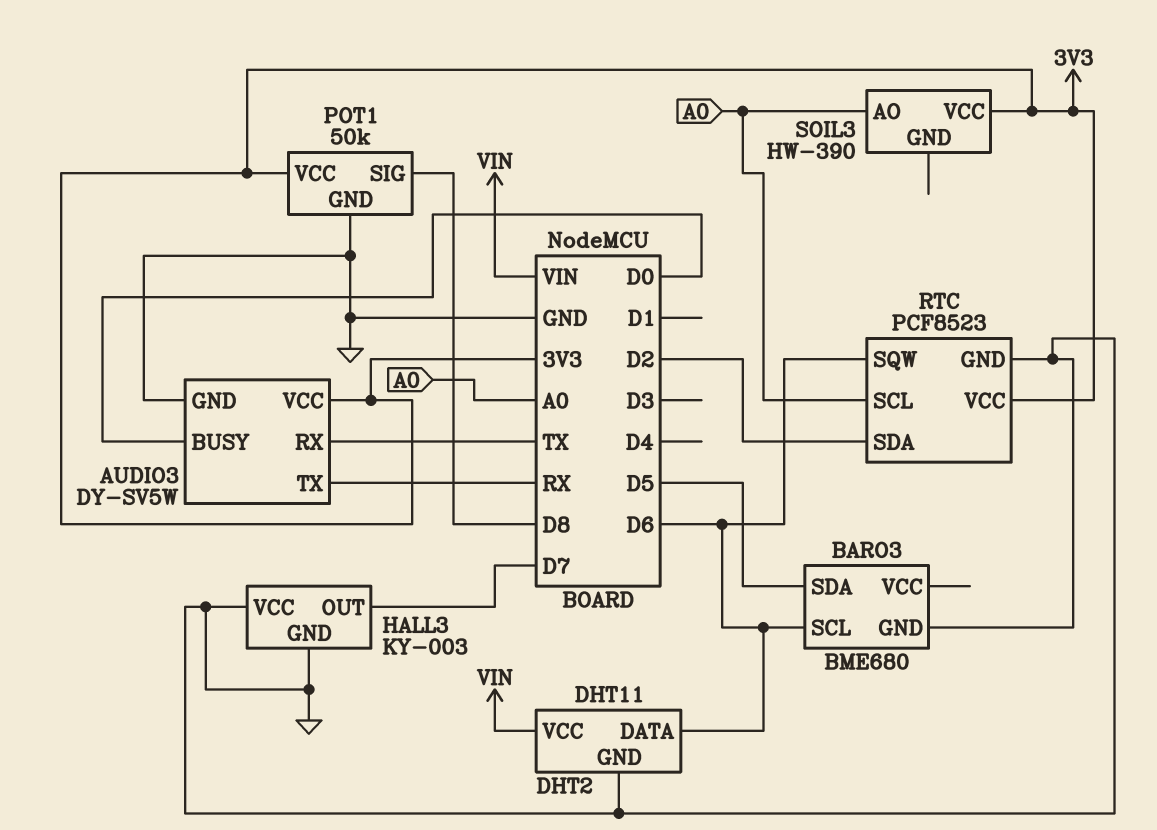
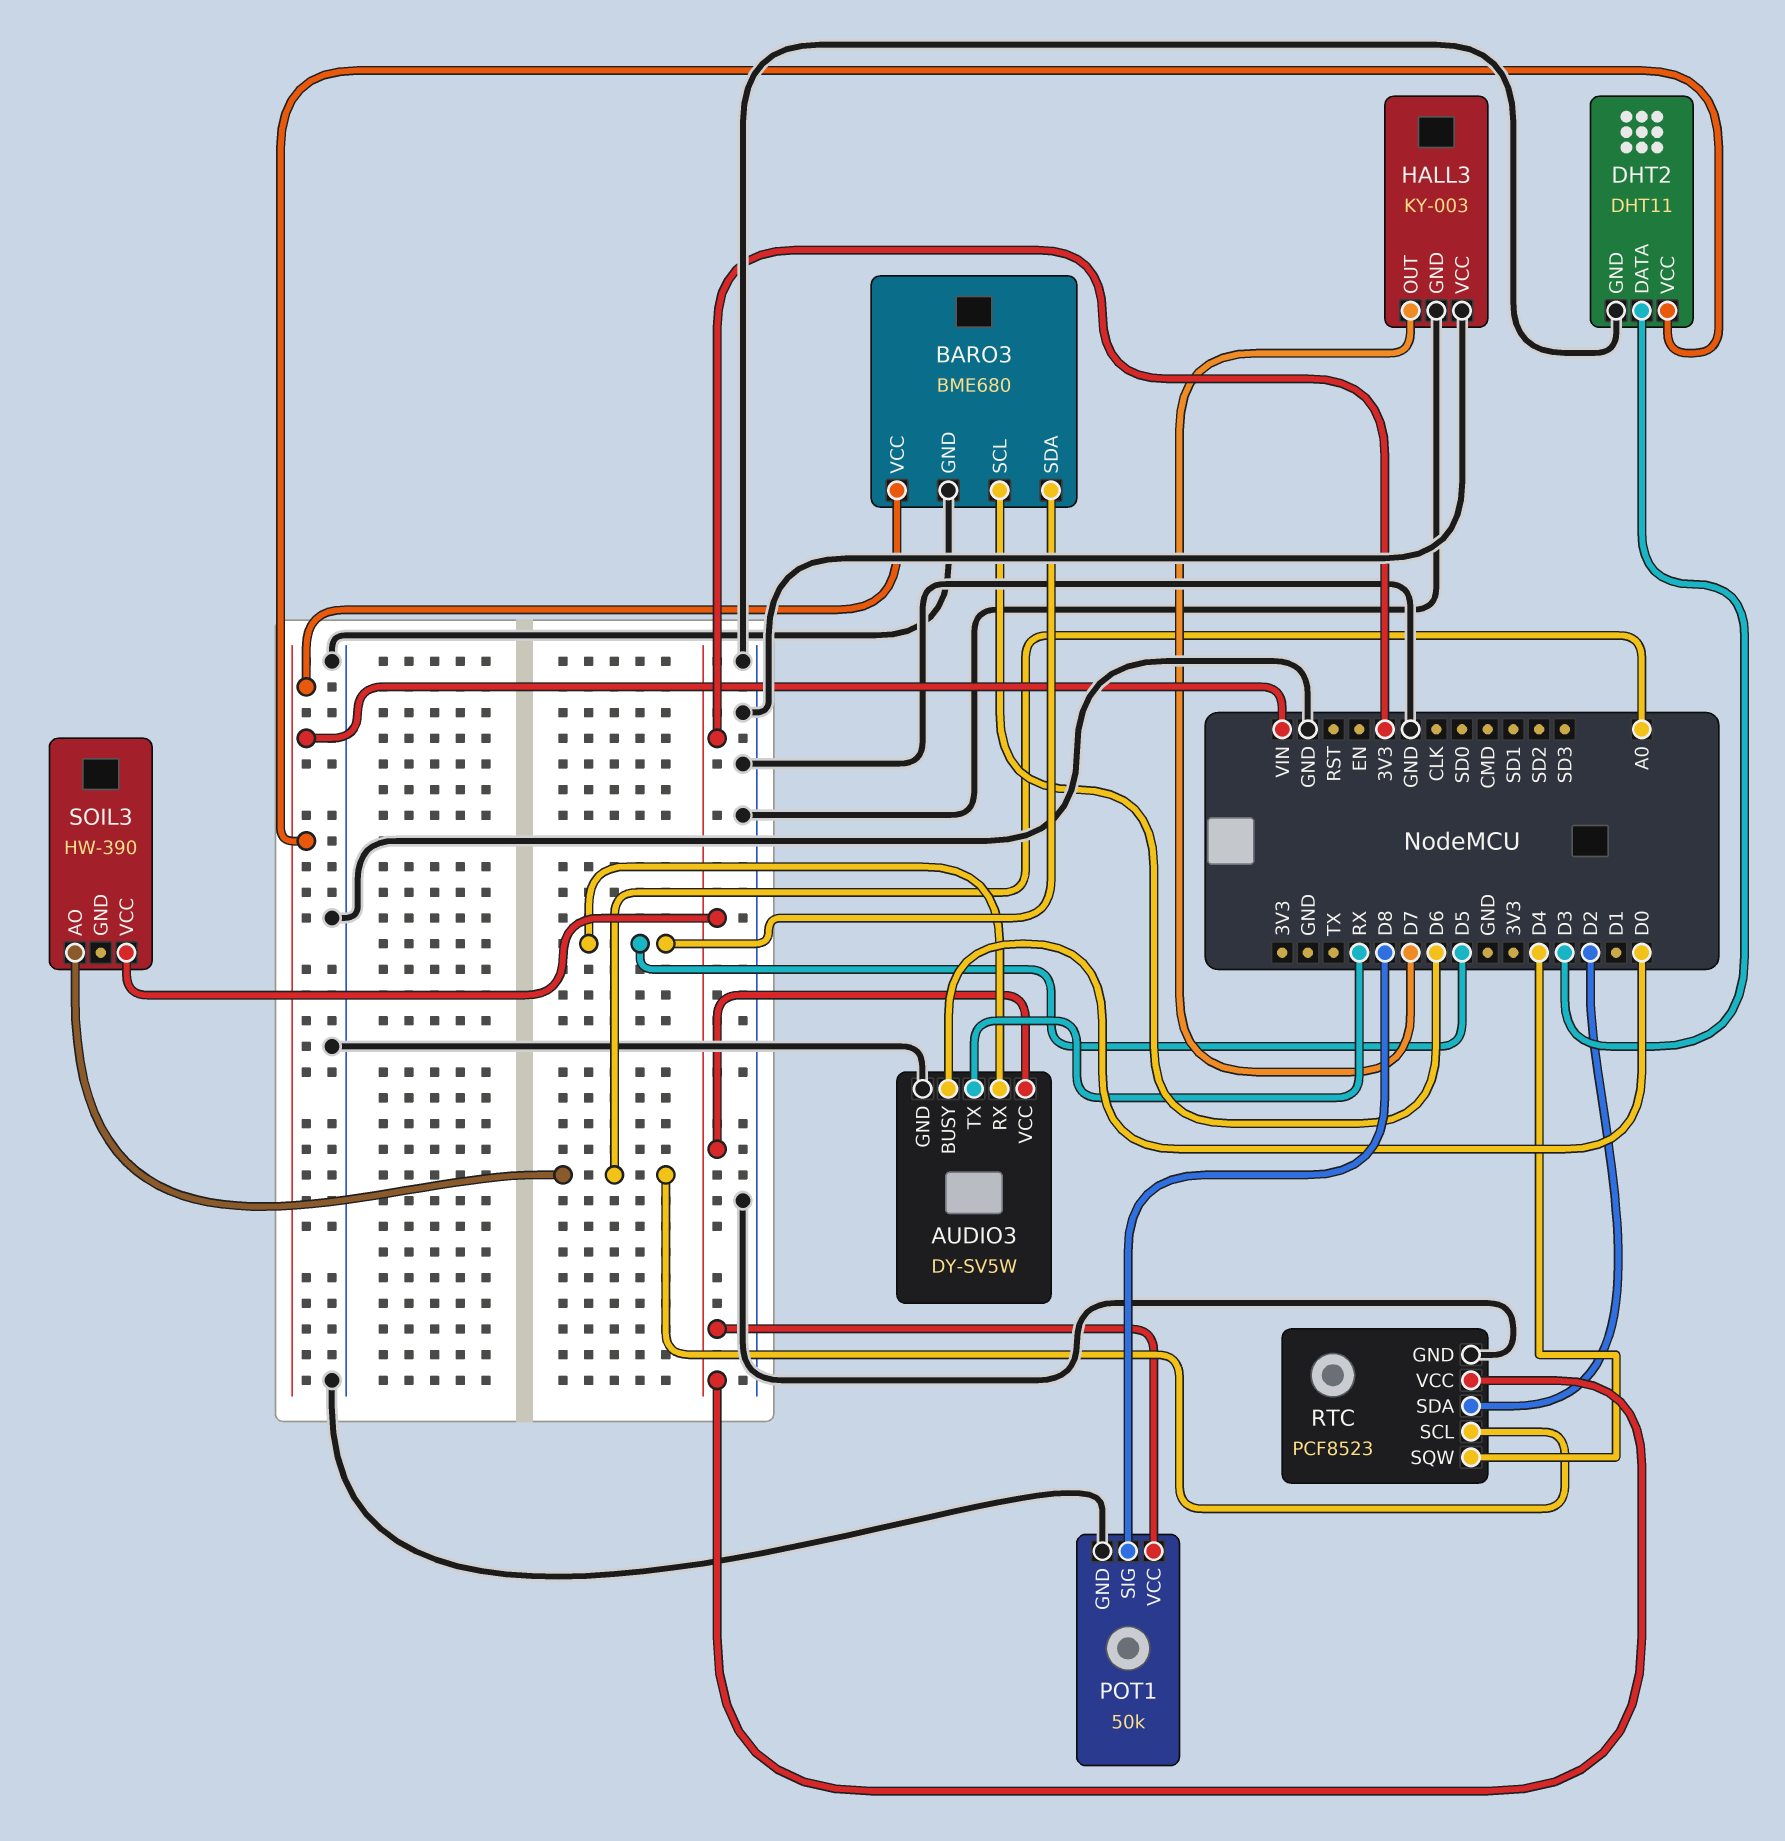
AUDIO3 pin RX: TX -> D5
BARO3 pin VCC: none -> VIN
DHT2 pin DATA: D6 -> D3
RTC pin SQW: D6 -> D4

